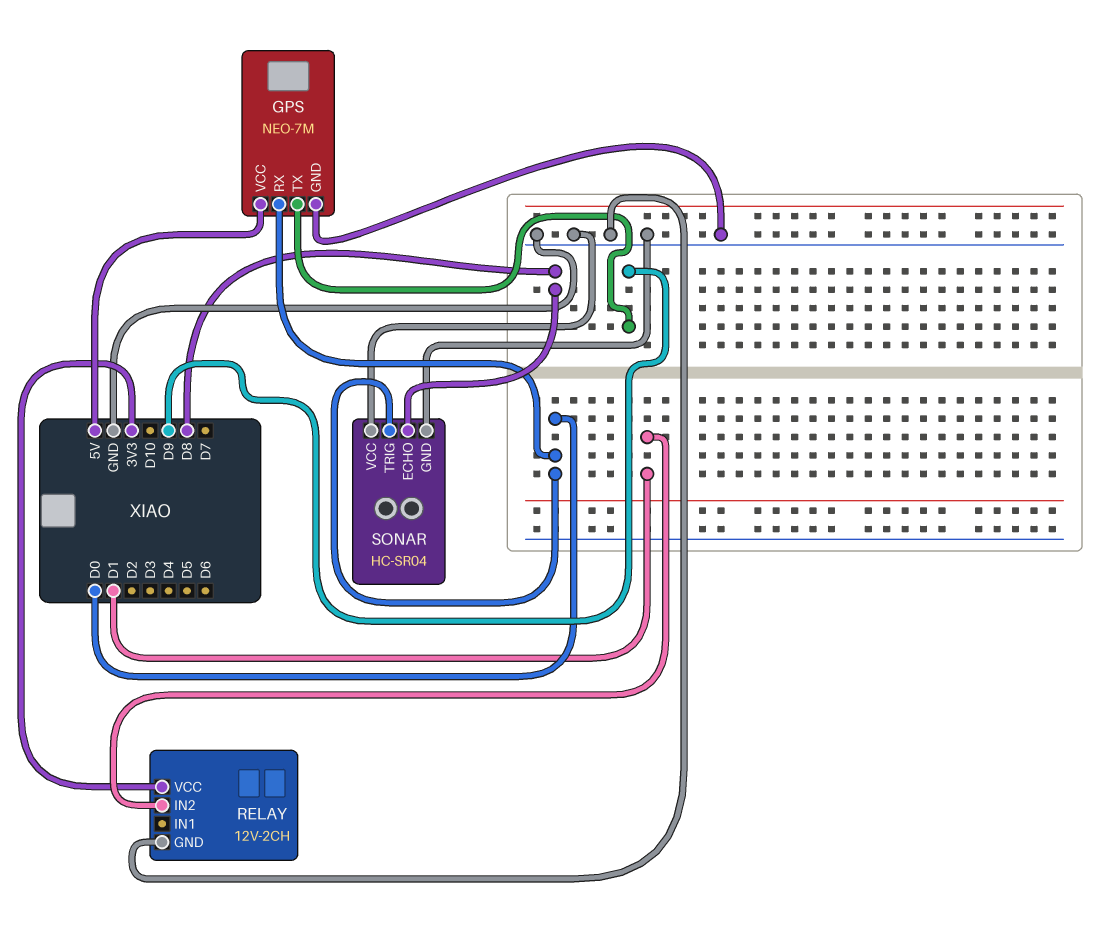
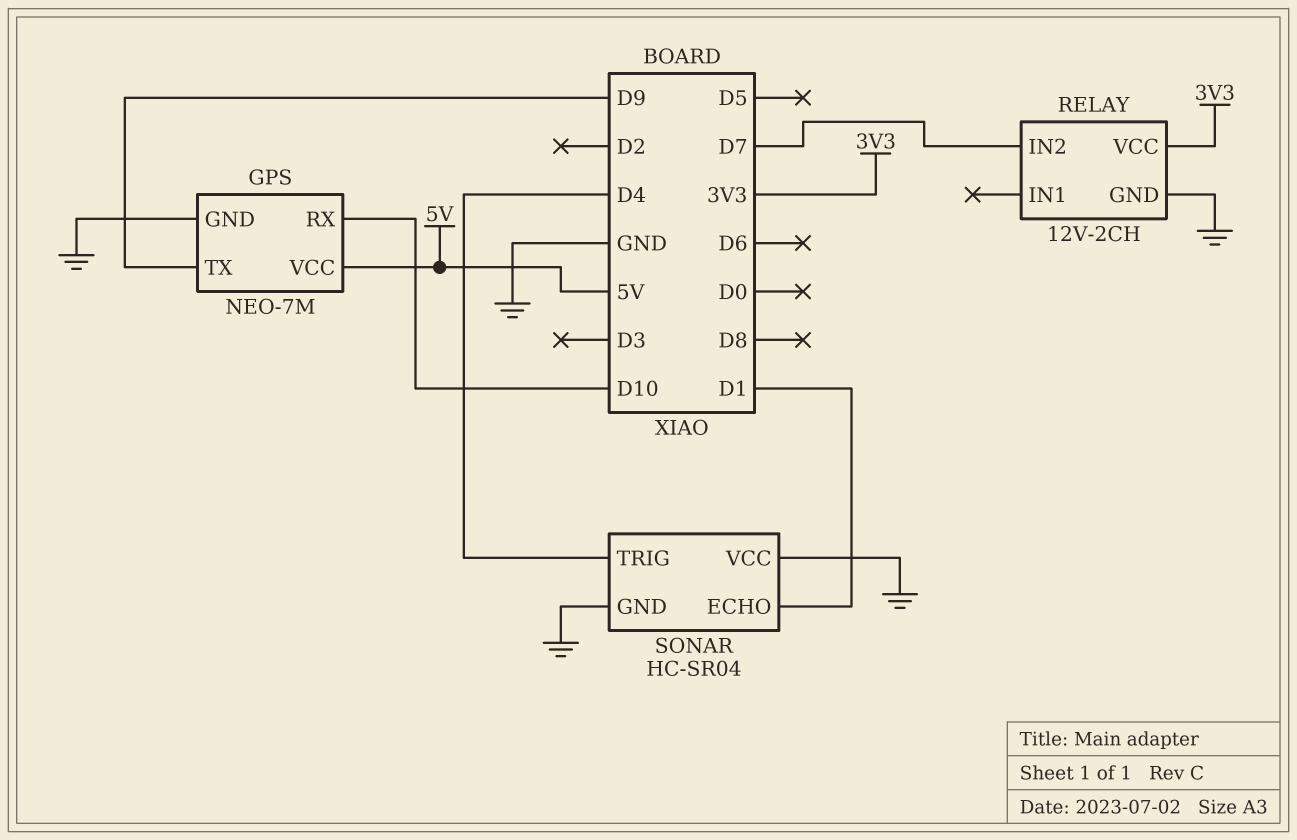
GPS pin RX: D0 -> D10
RELAY pin IN2: D1 -> D7
SONAR pin ECHO: D8 -> D1
SONAR pin TRIG: D0 -> D4

